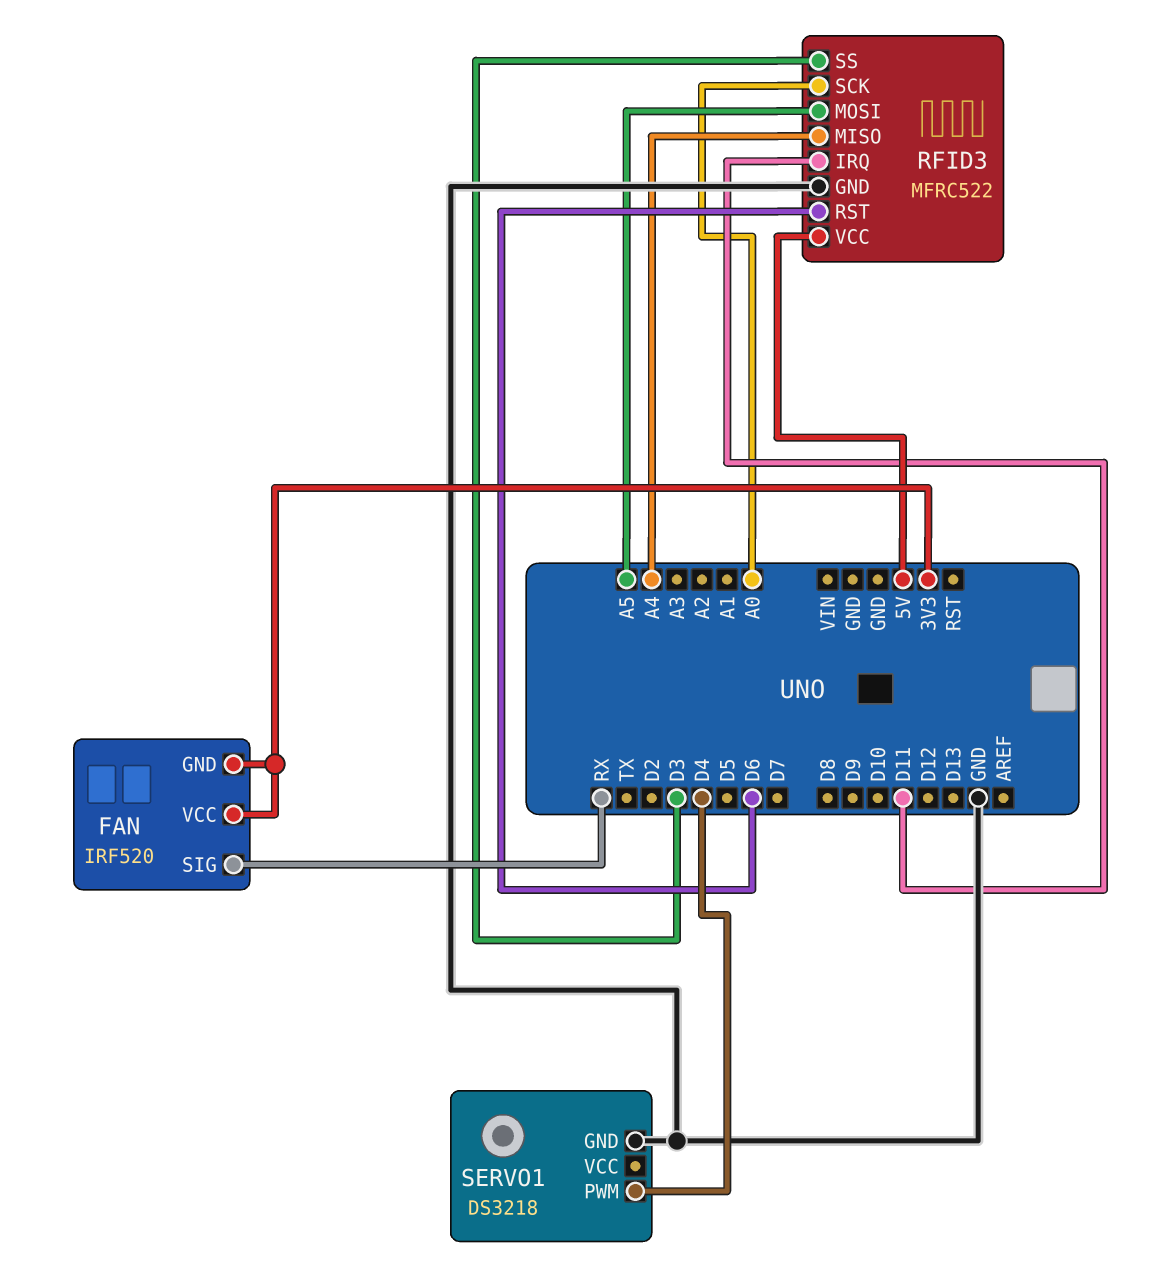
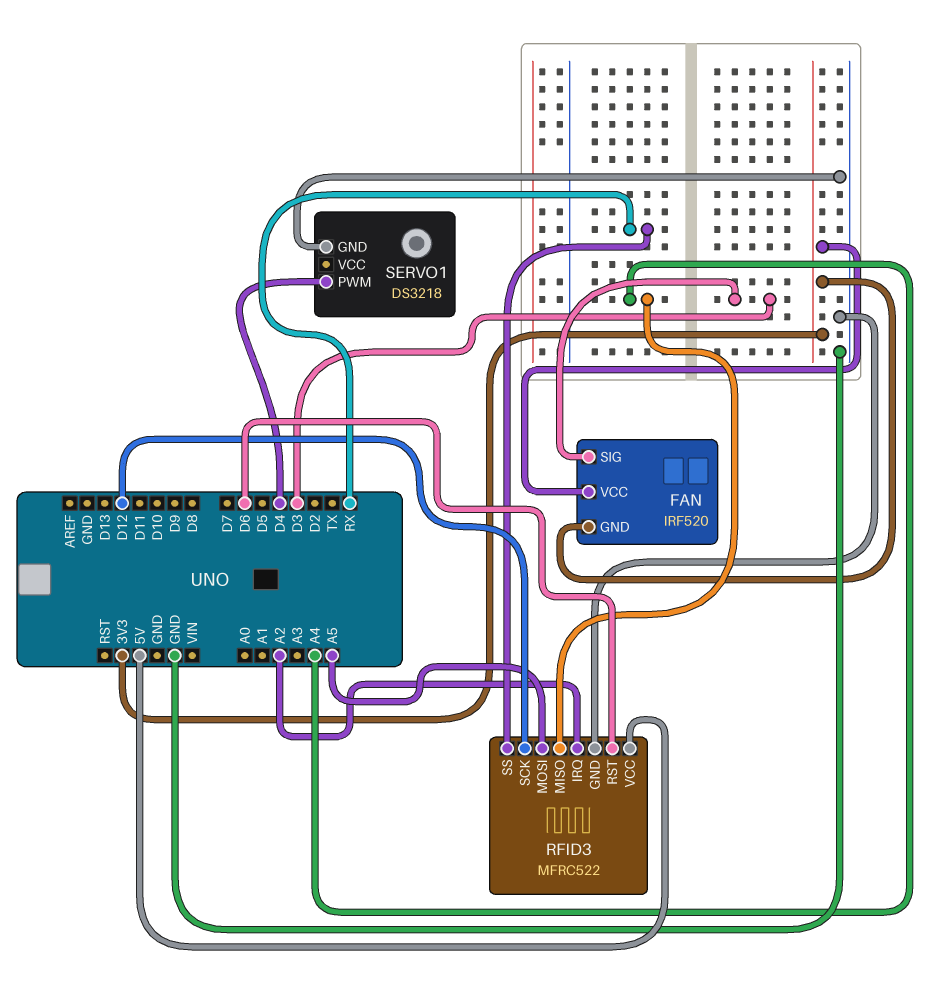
FAN pin SIG: RX -> D3
RFID3 pin IRQ: D11 -> A2
RFID3 pin SCK: A0 -> D12
RFID3 pin SS: D3 -> RX

